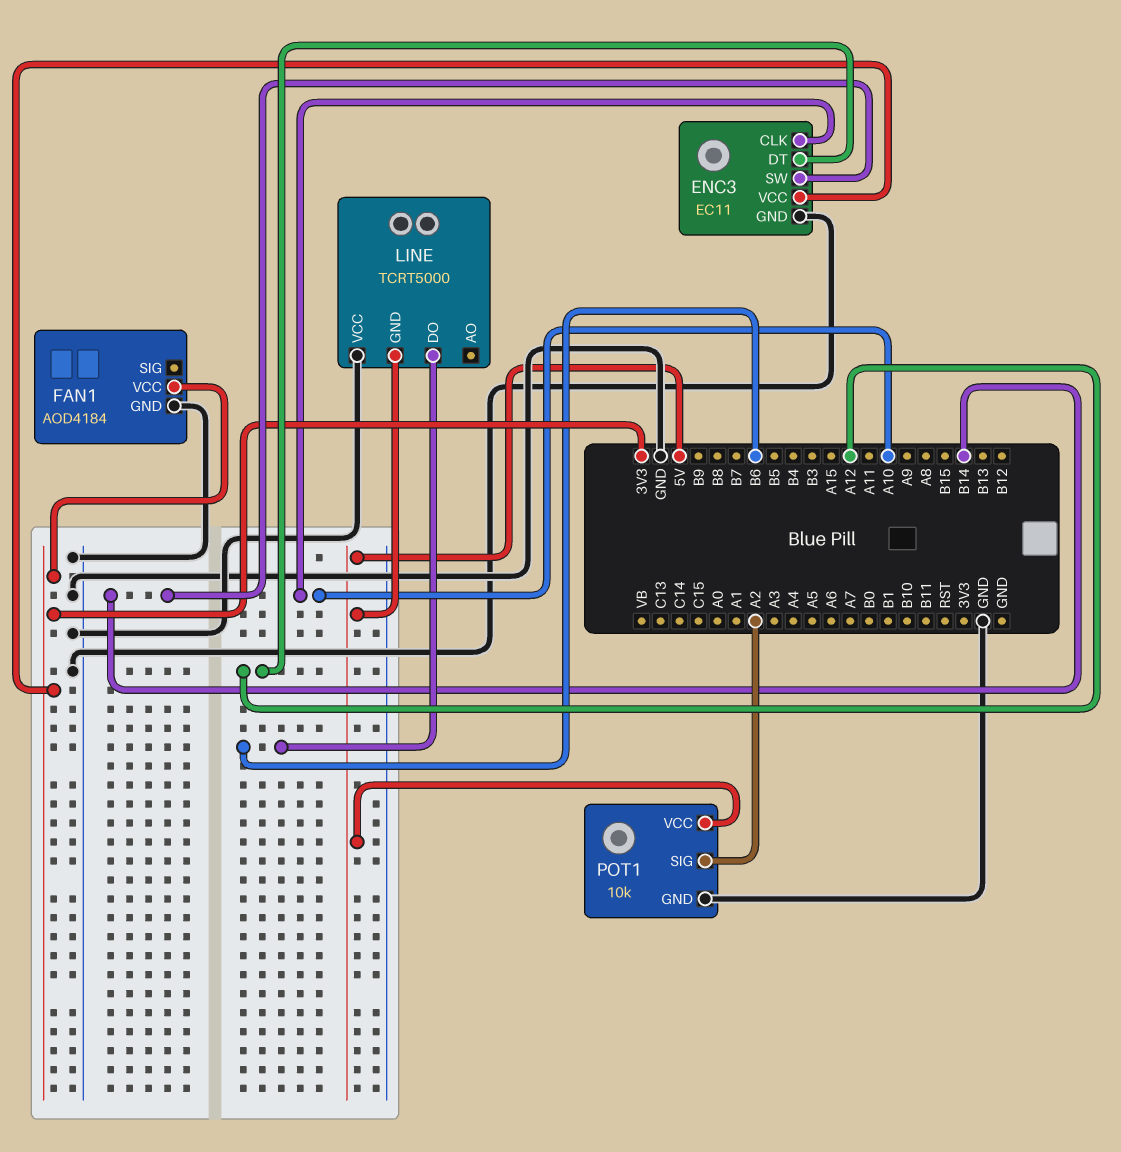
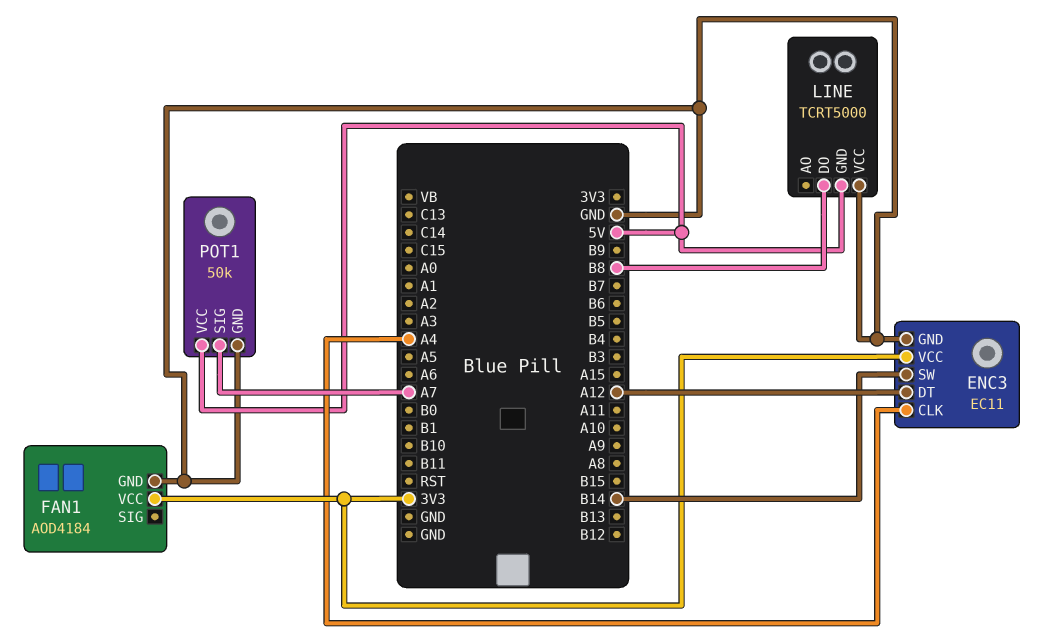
ENC3 pin CLK: A10 -> A4
LINE pin DO: B6 -> B8
POT1: 10k -> 50k
POT1 pin SIG: A2 -> A7

